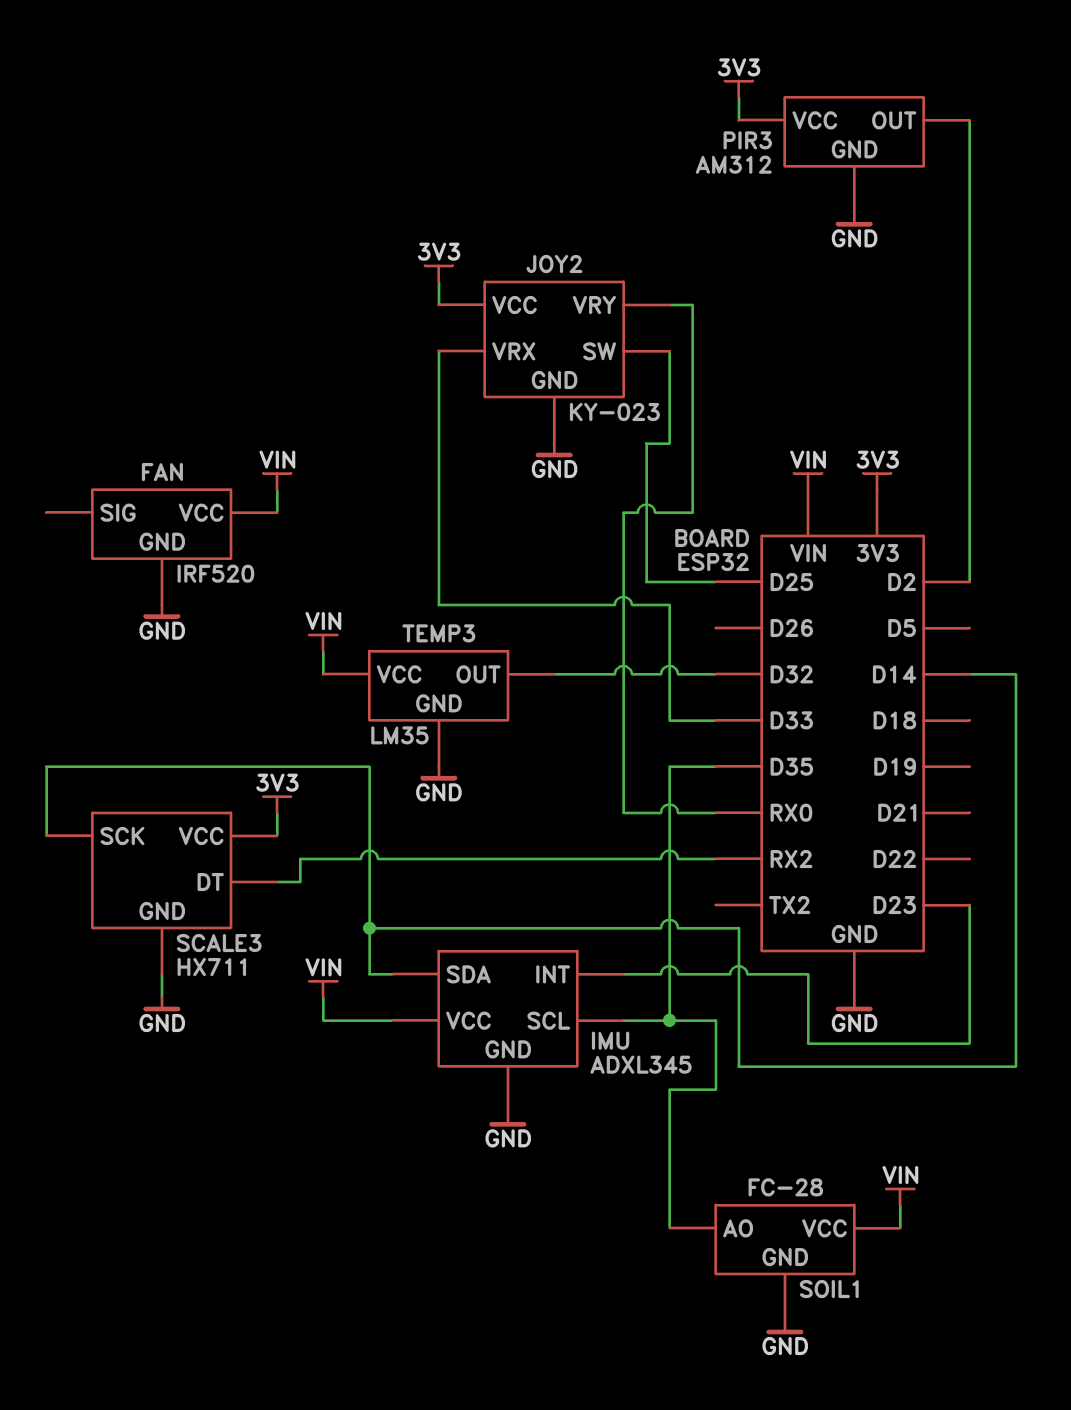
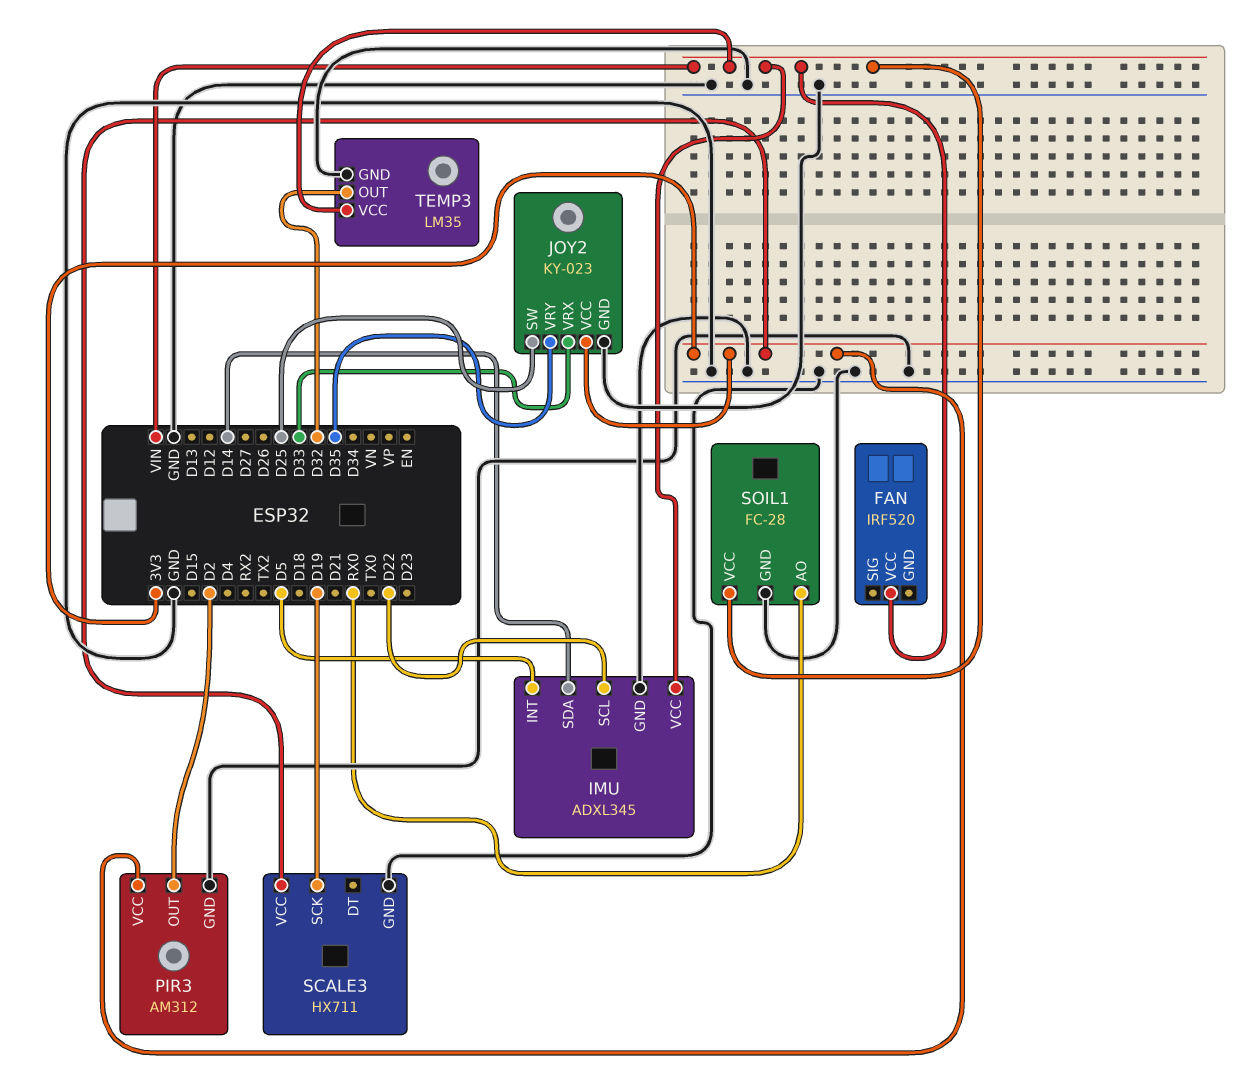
FAN pin GND: GND -> none
IMU pin INT: D23 -> D5
IMU pin SCL: D35 -> D22
JOY2 pin VRY: RX0 -> D35
SCALE3 pin DT: RX2 -> none
SCALE3 pin SCK: D14 -> D19
SOIL1 pin AO: D35 -> RX0

